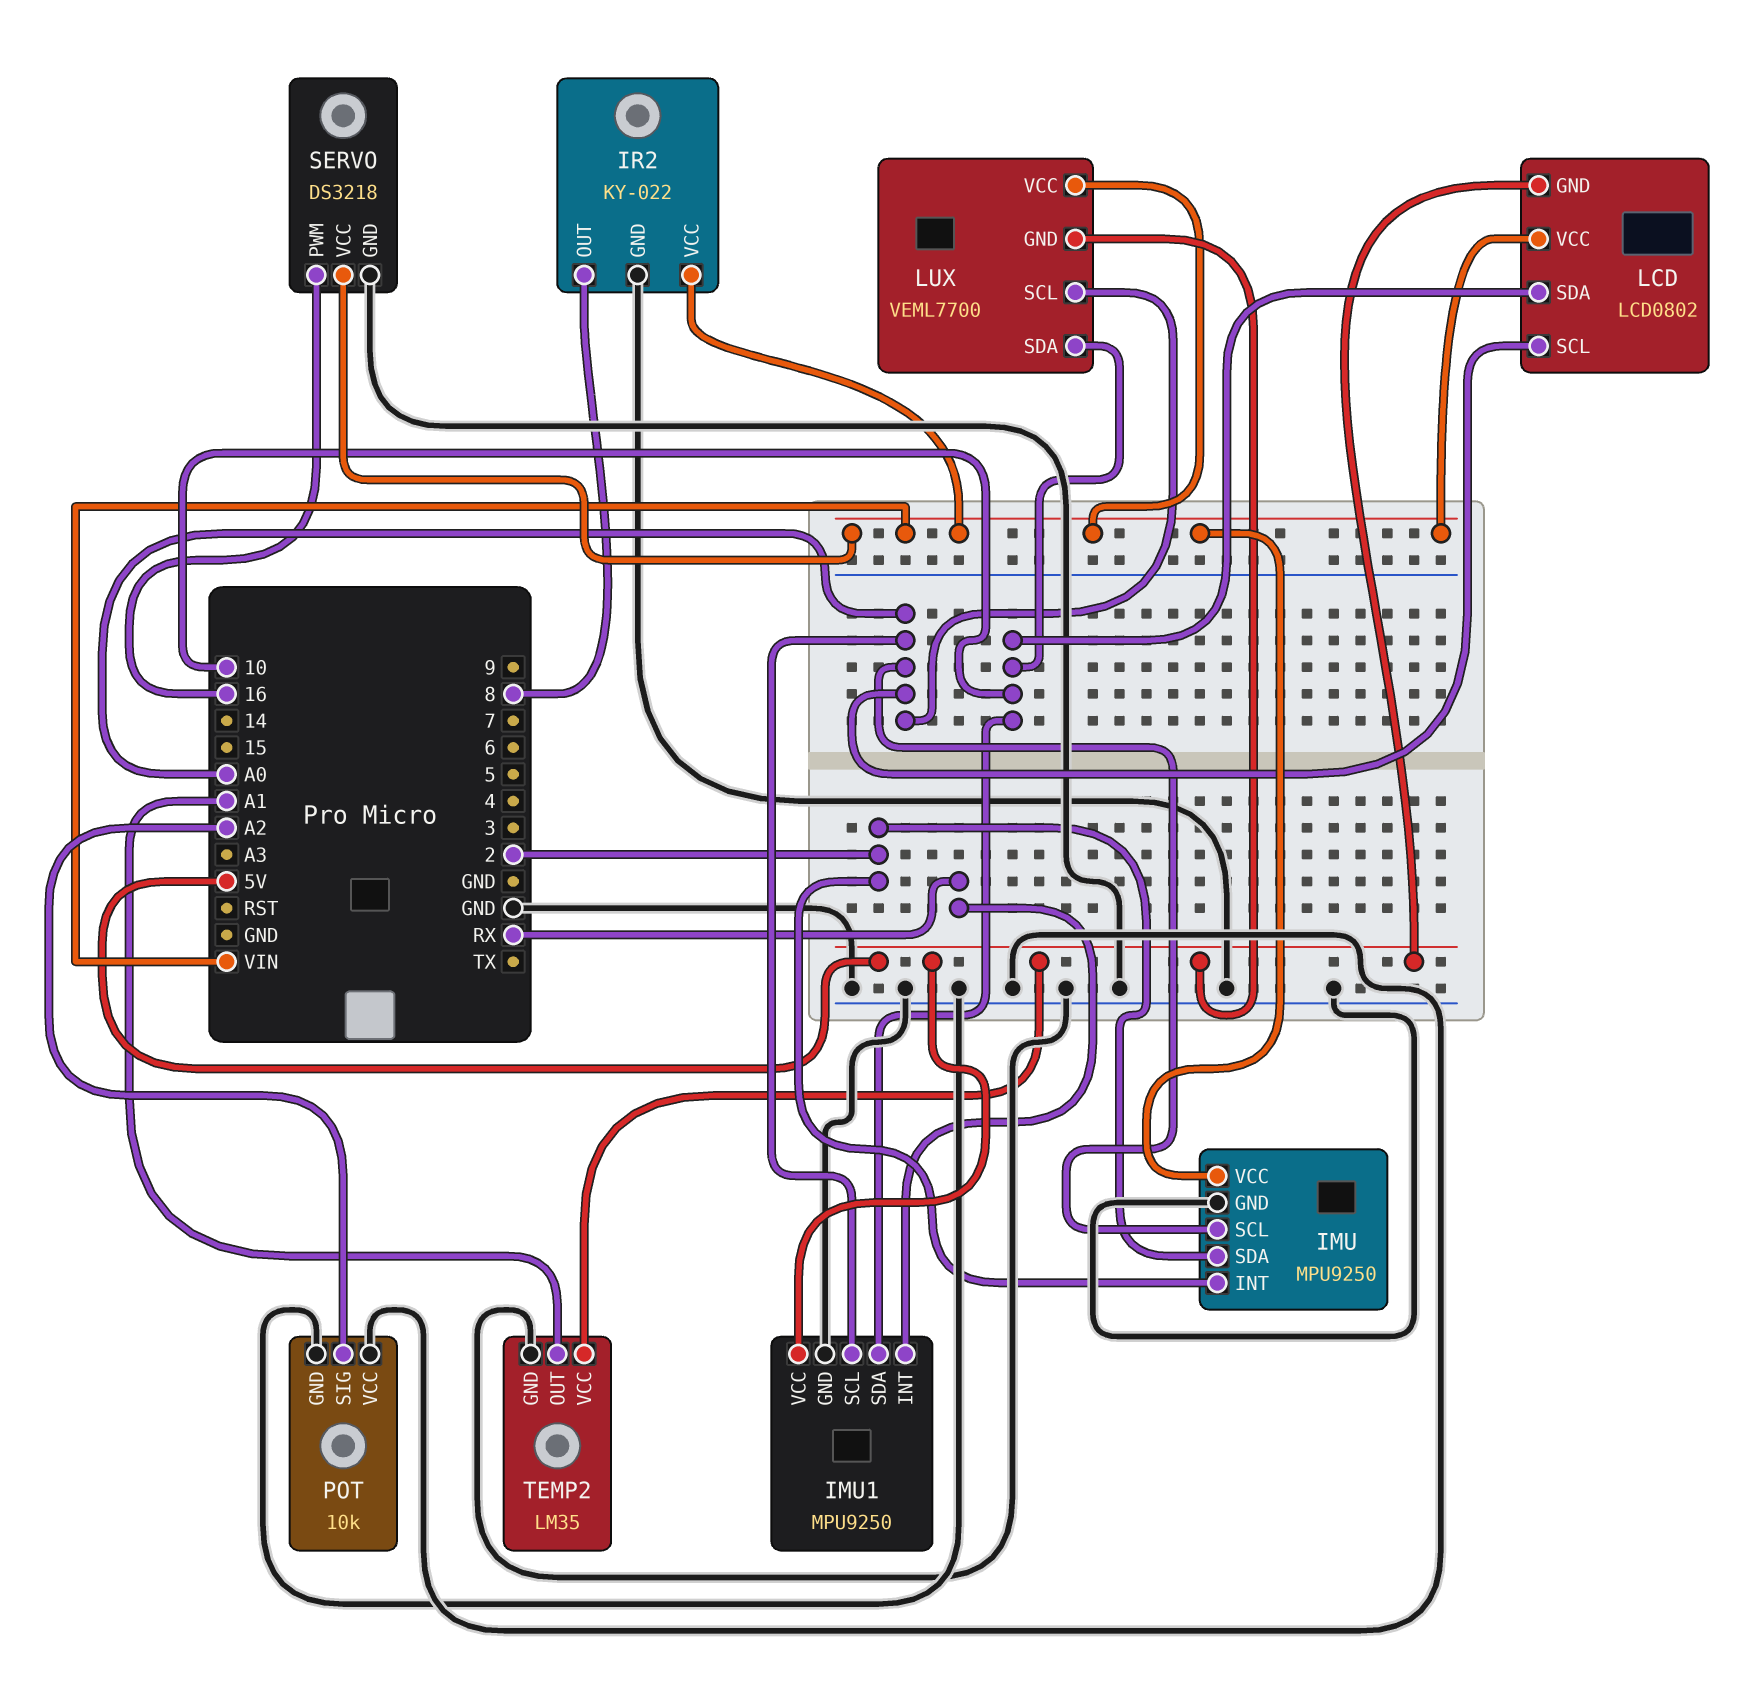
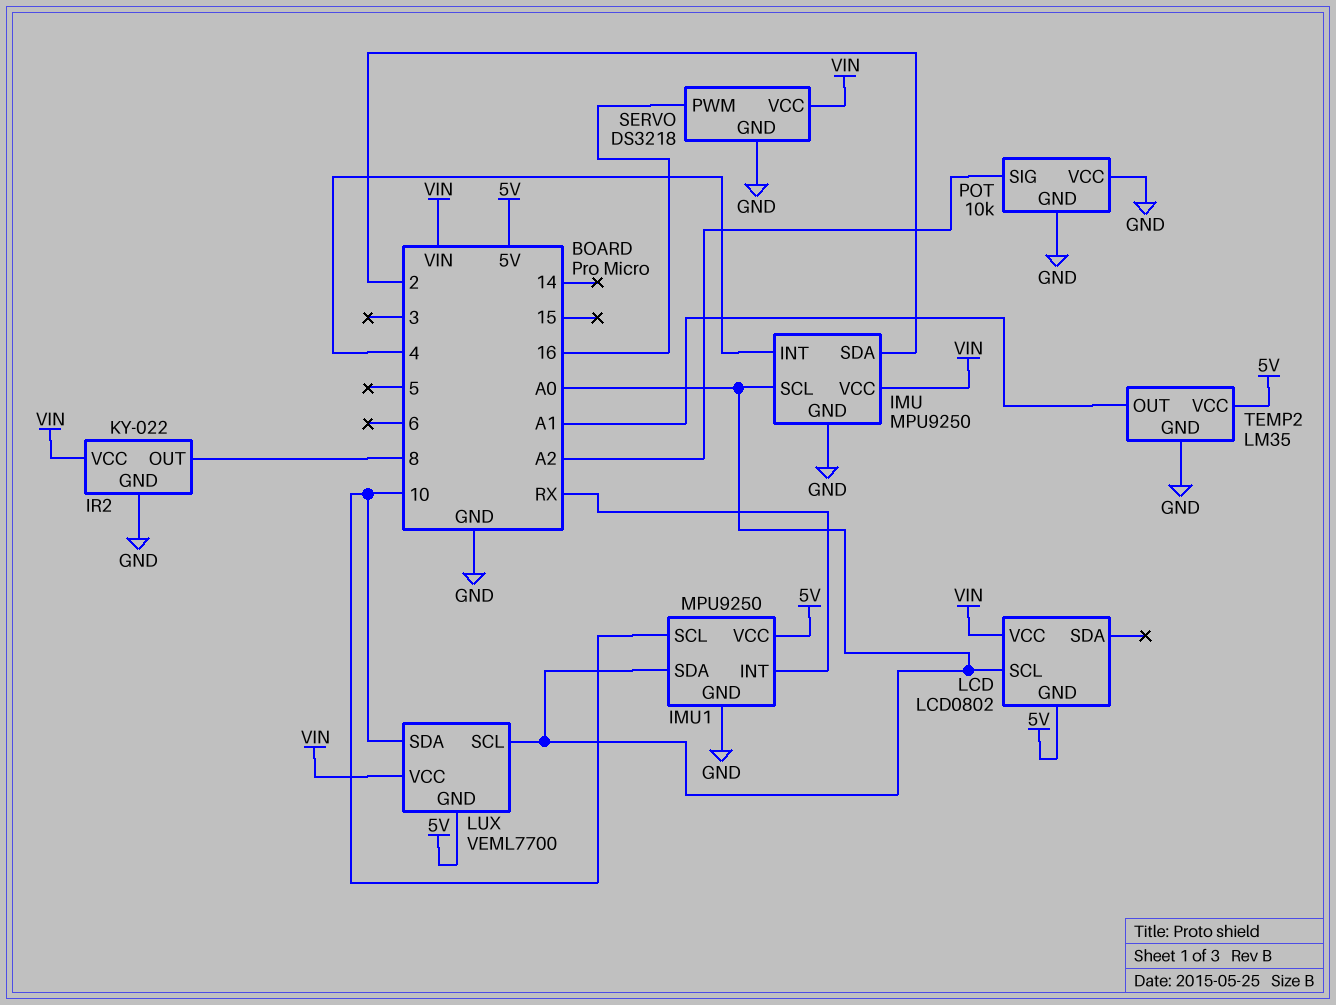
IMU pin INT: 2 -> 4
IMU1 pin SCL: A0 -> 10
IMU1 pin SDA: 10 -> A0
LCD pin SDA: 10 -> none

